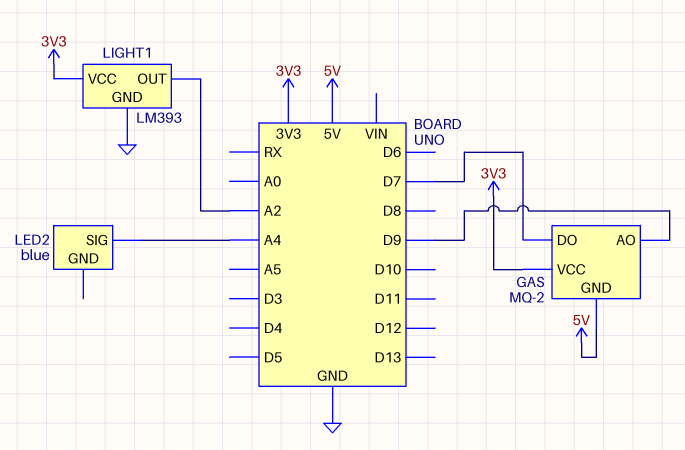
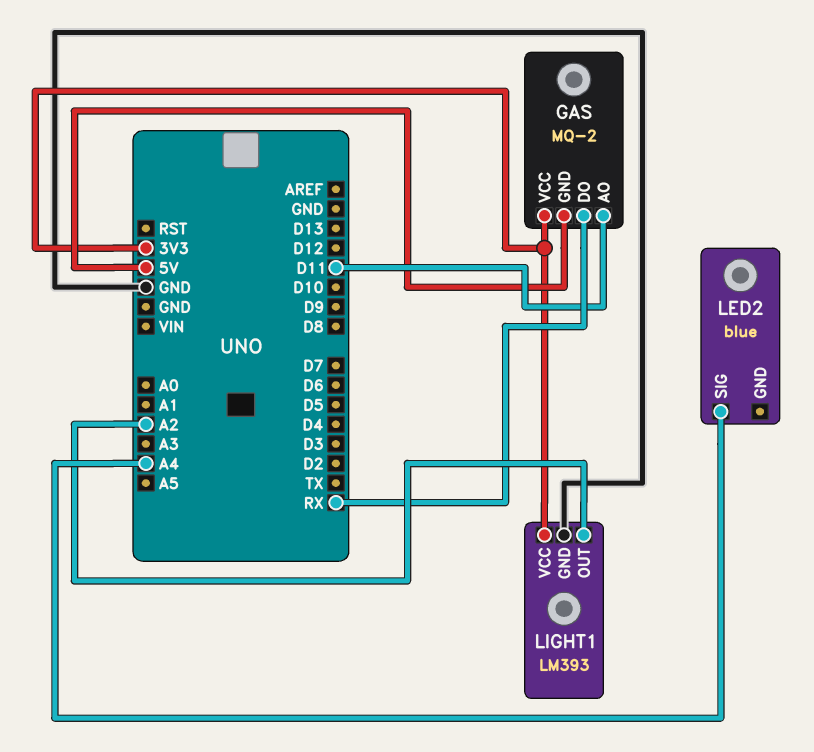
GAS pin AO: D9 -> D11
GAS pin DO: D7 -> RX

